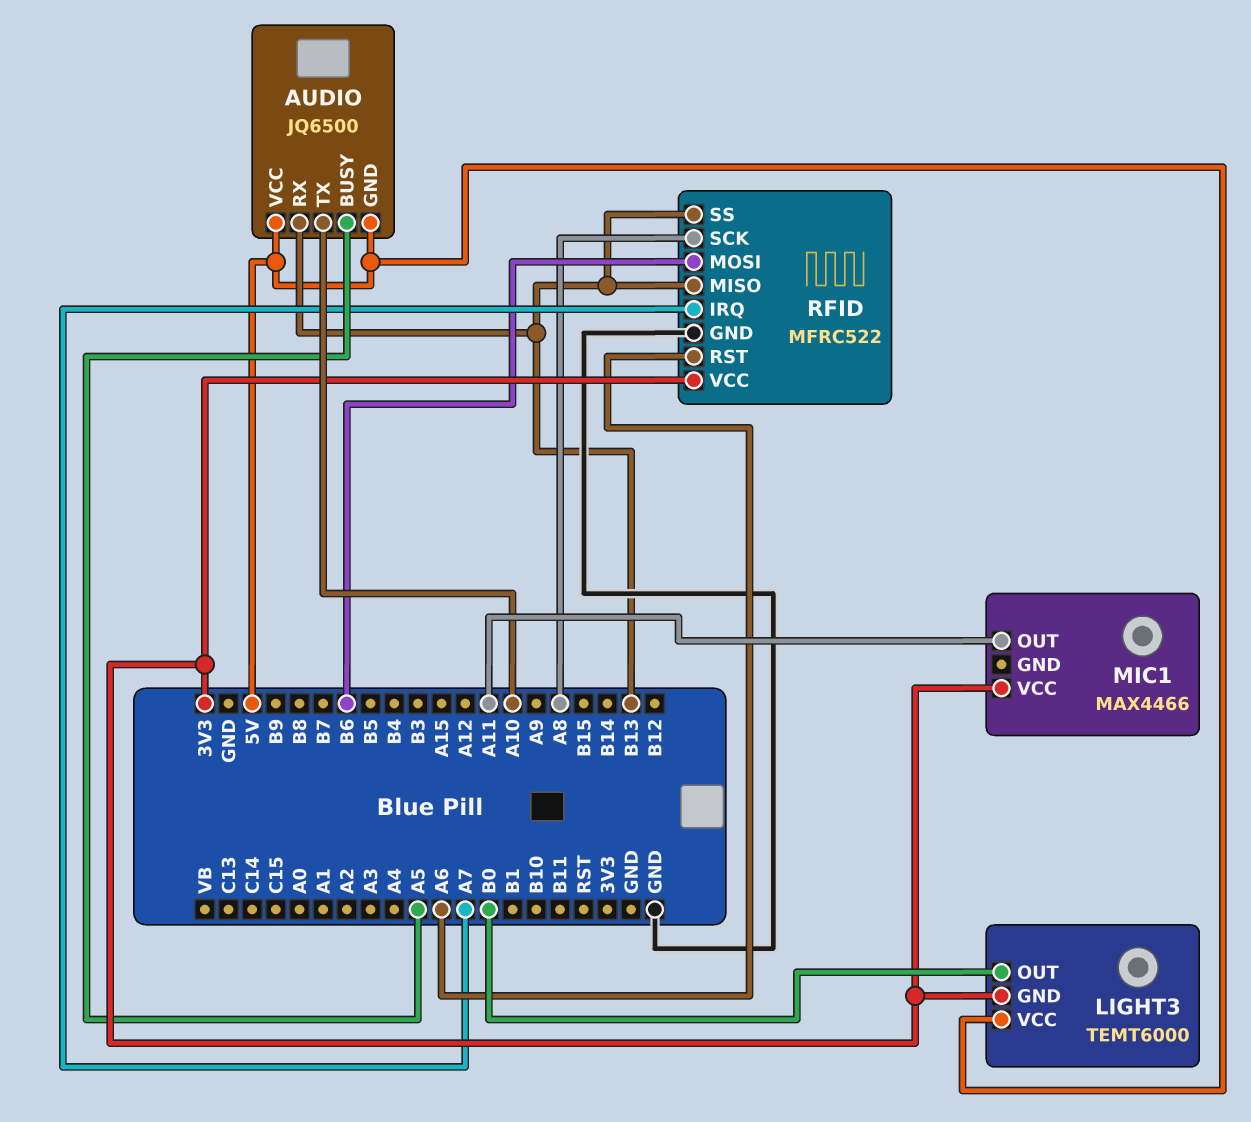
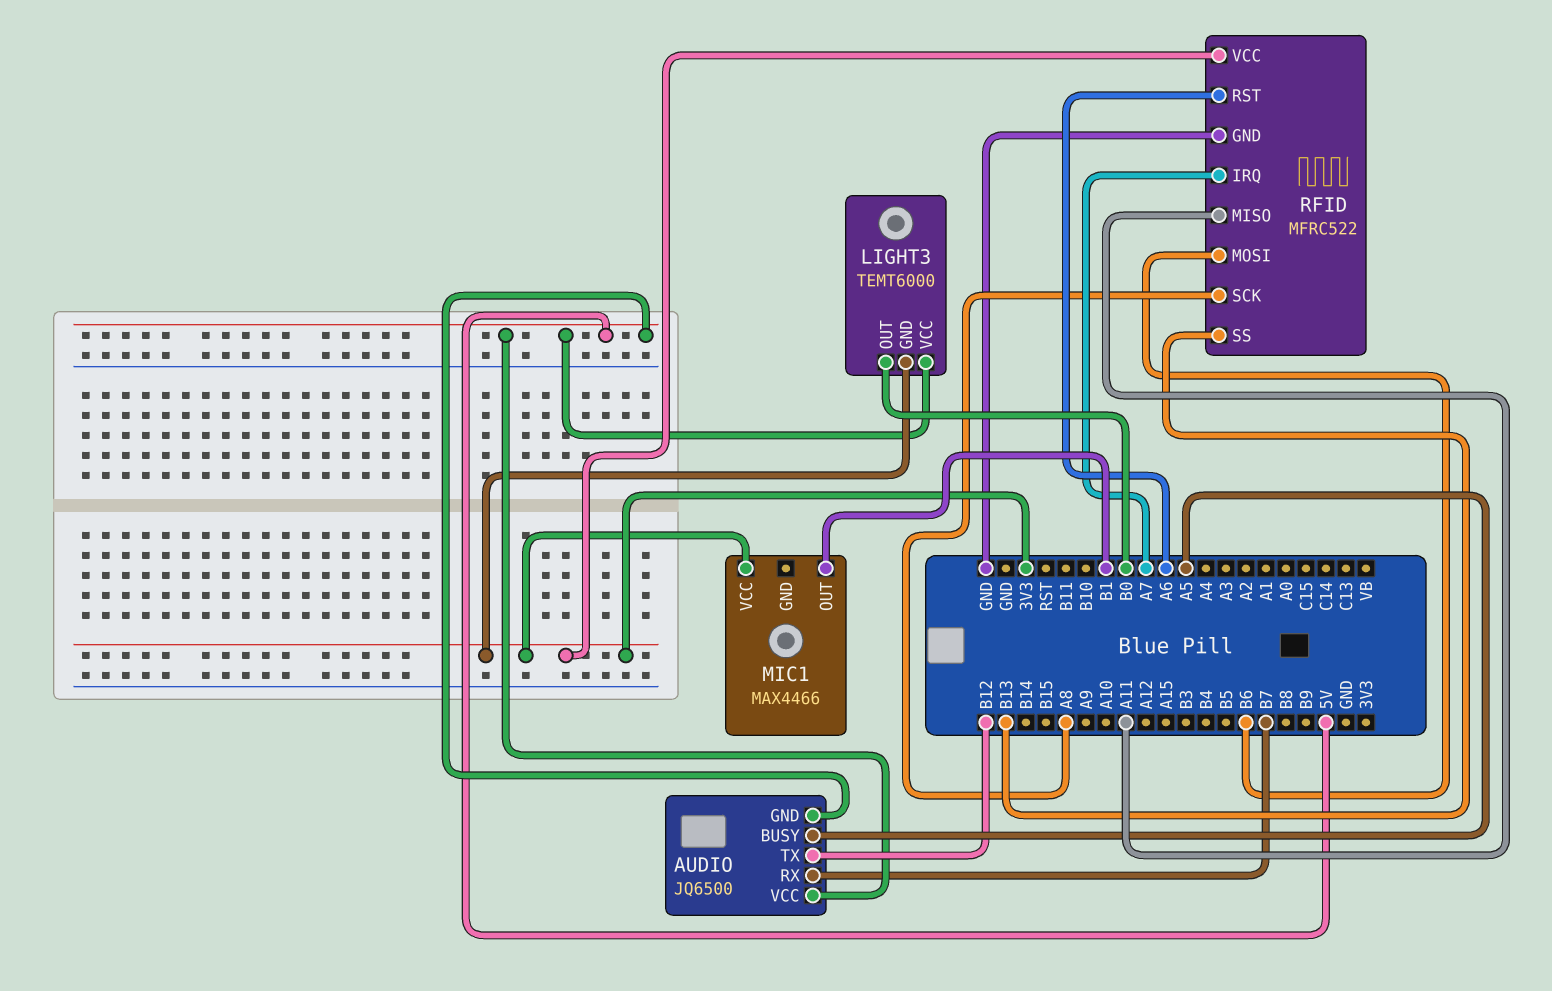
AUDIO pin RX: B13 -> B7
AUDIO pin TX: A10 -> B12
MIC1 pin OUT: A11 -> B1
RFID pin MISO: B13 -> A11

